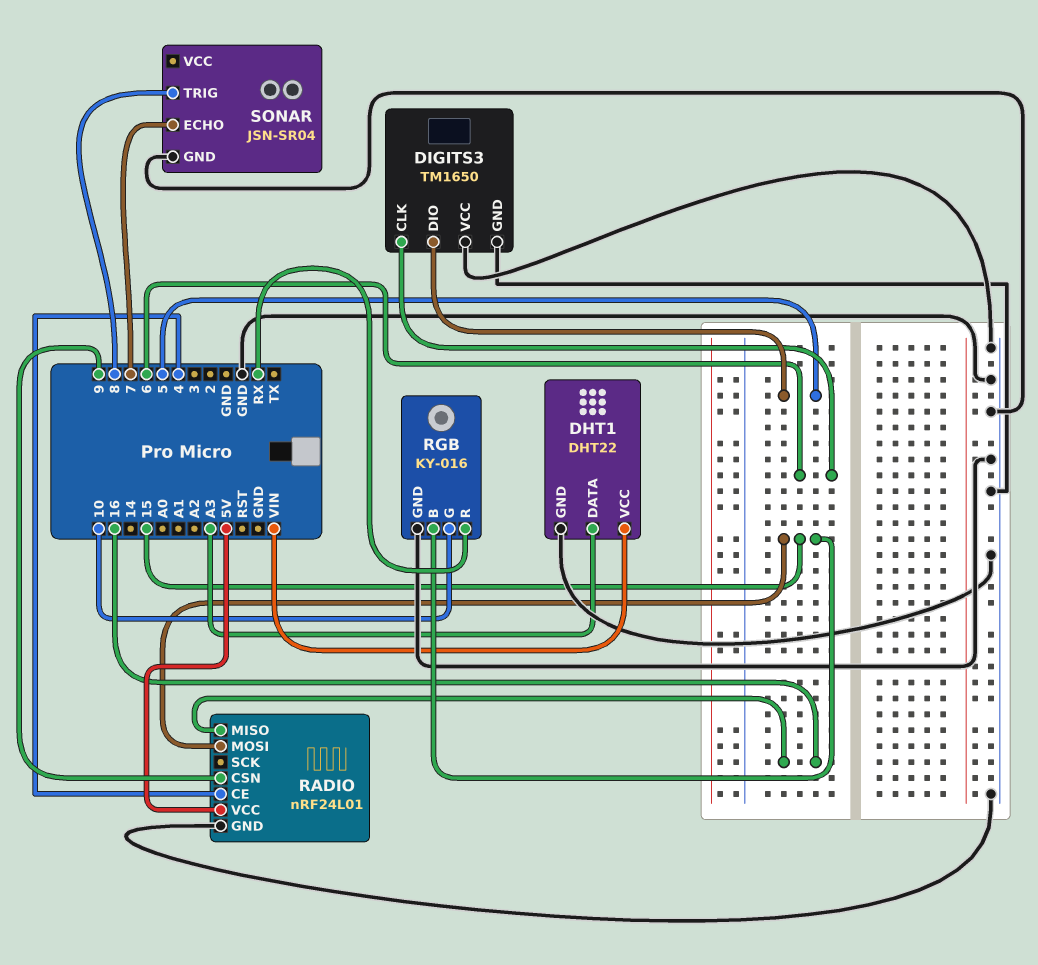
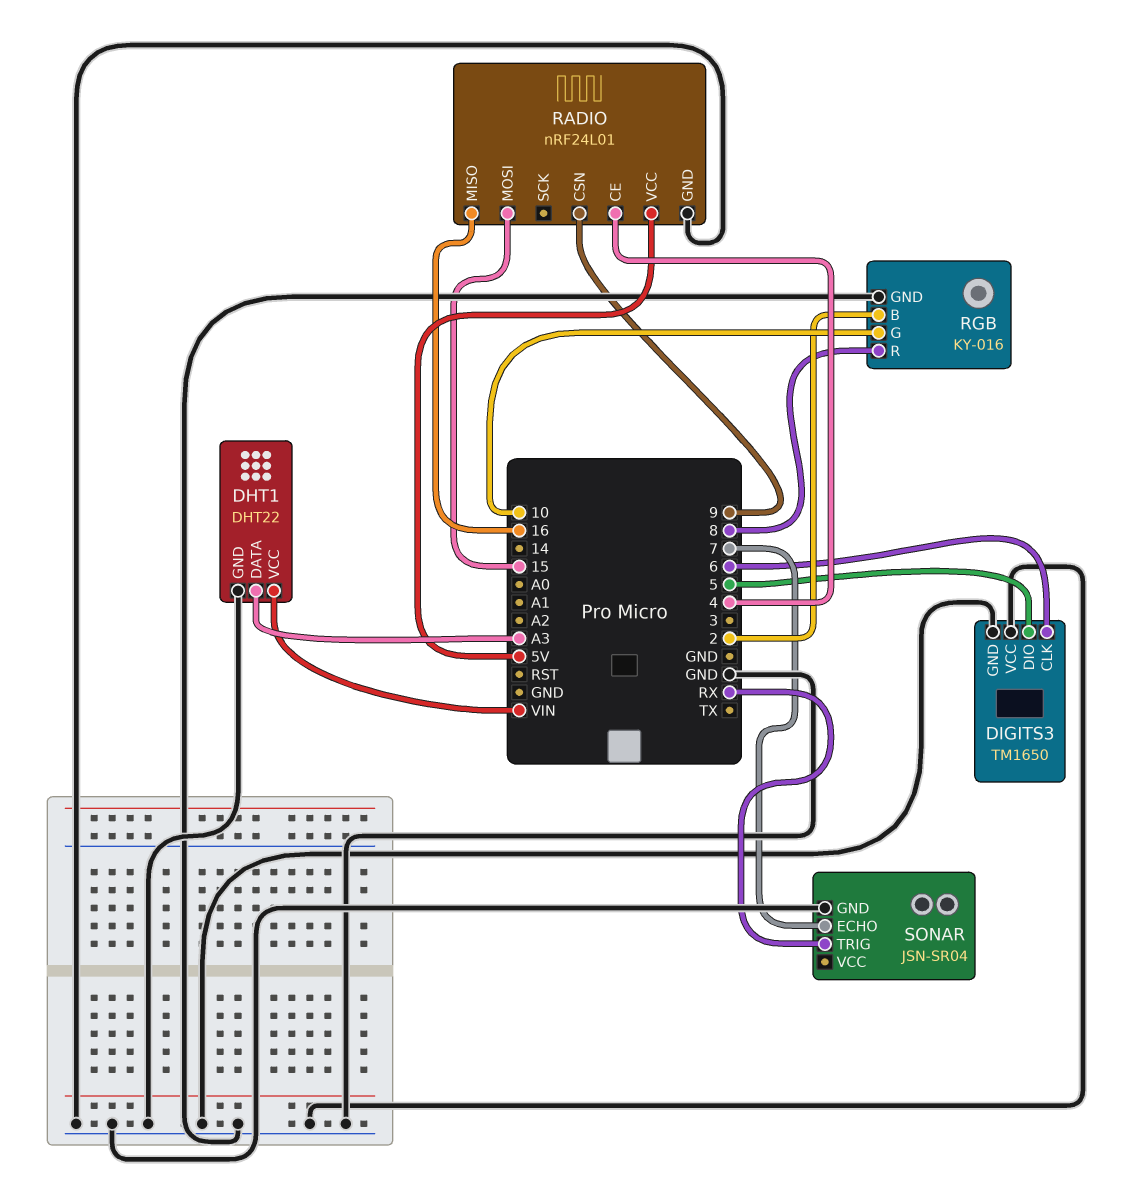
RGB pin B: 15 -> 2
RGB pin R: RX -> 8
SONAR pin TRIG: 8 -> RX

